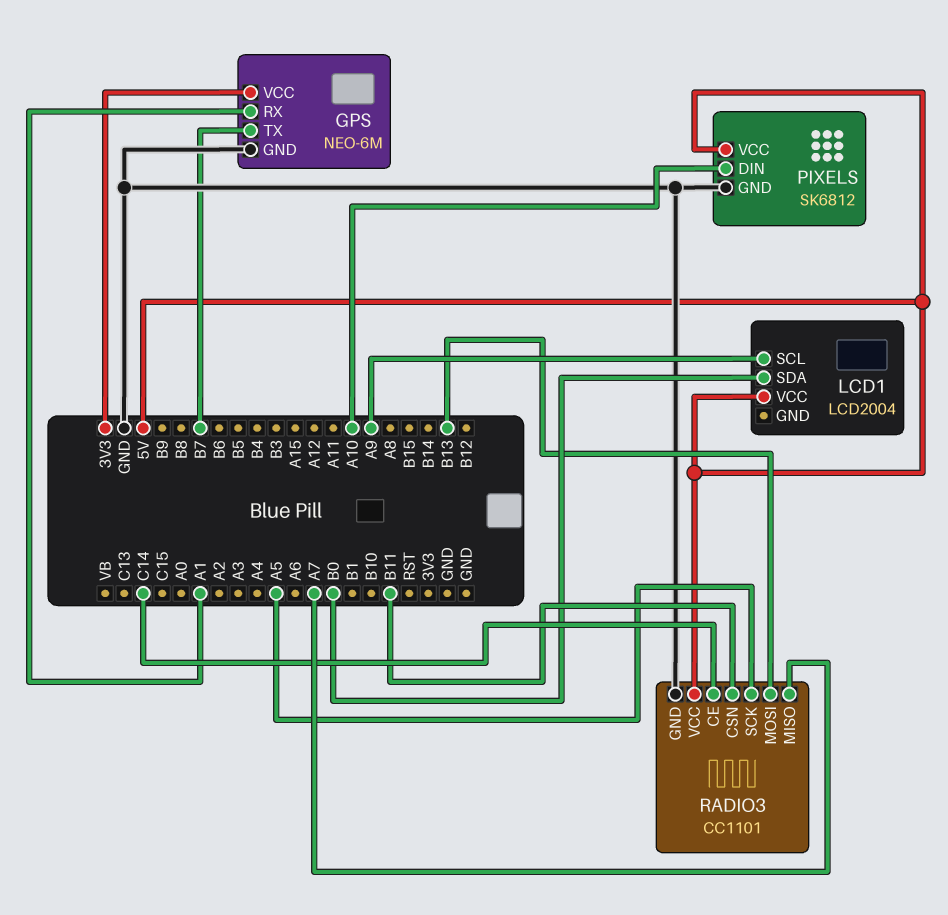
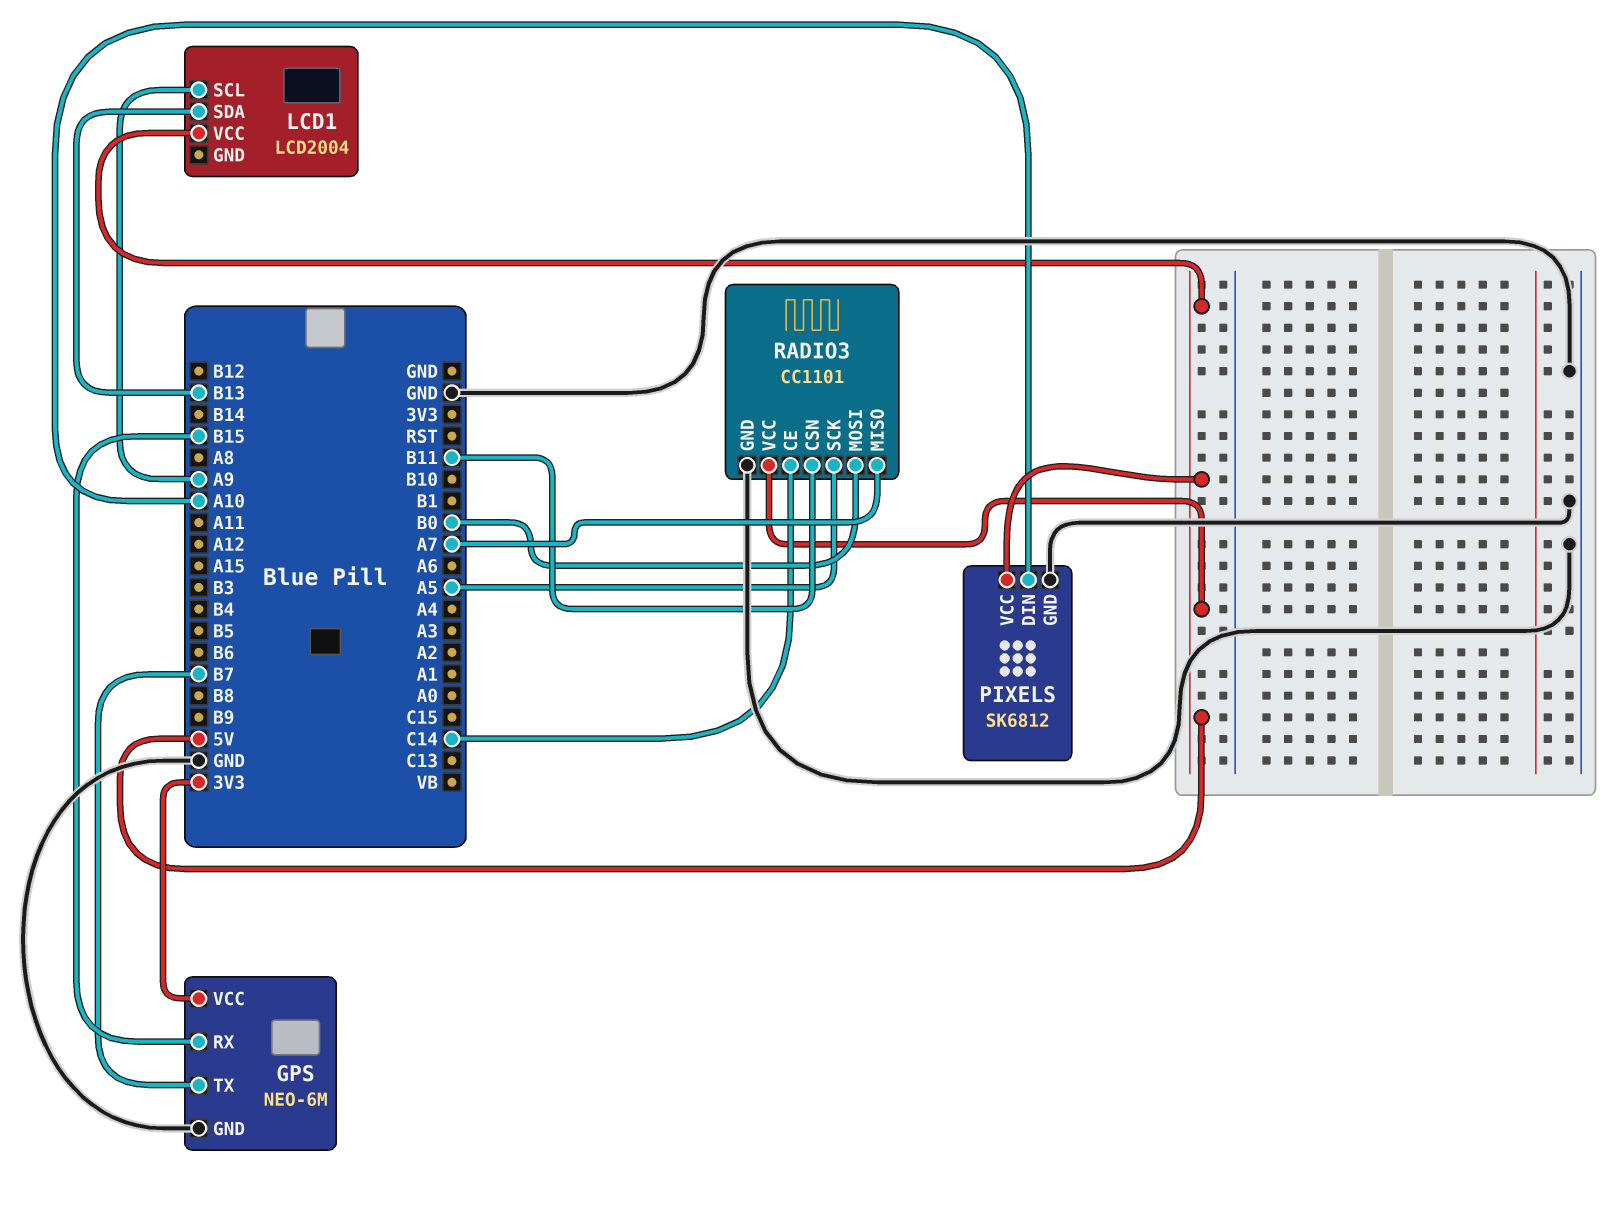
GPS pin RX: A1 -> B15
LCD1 pin SDA: B0 -> B13
RADIO3 pin MOSI: B13 -> B0

